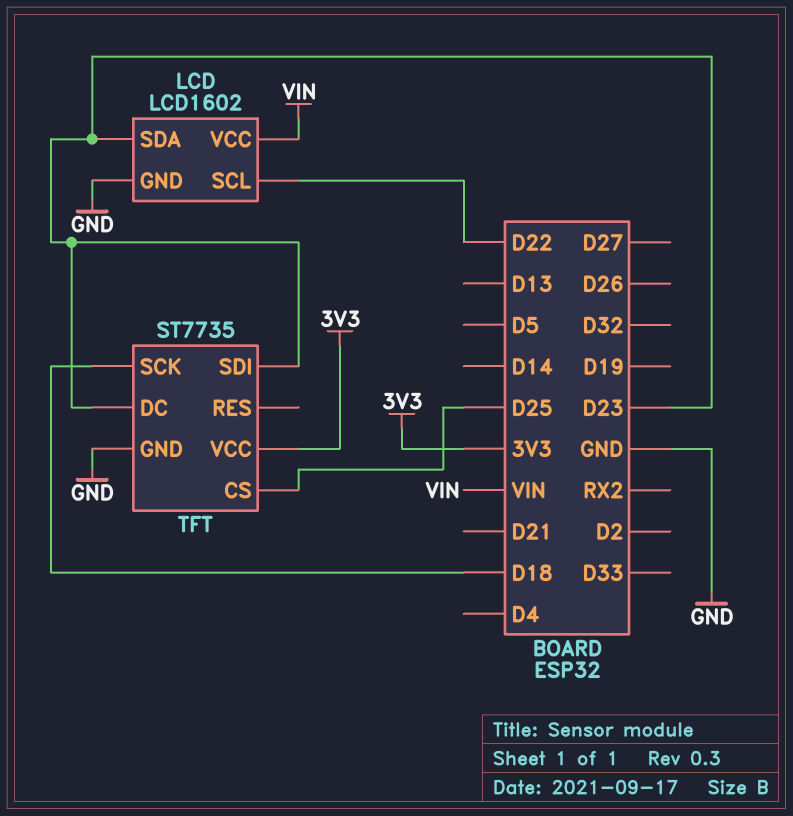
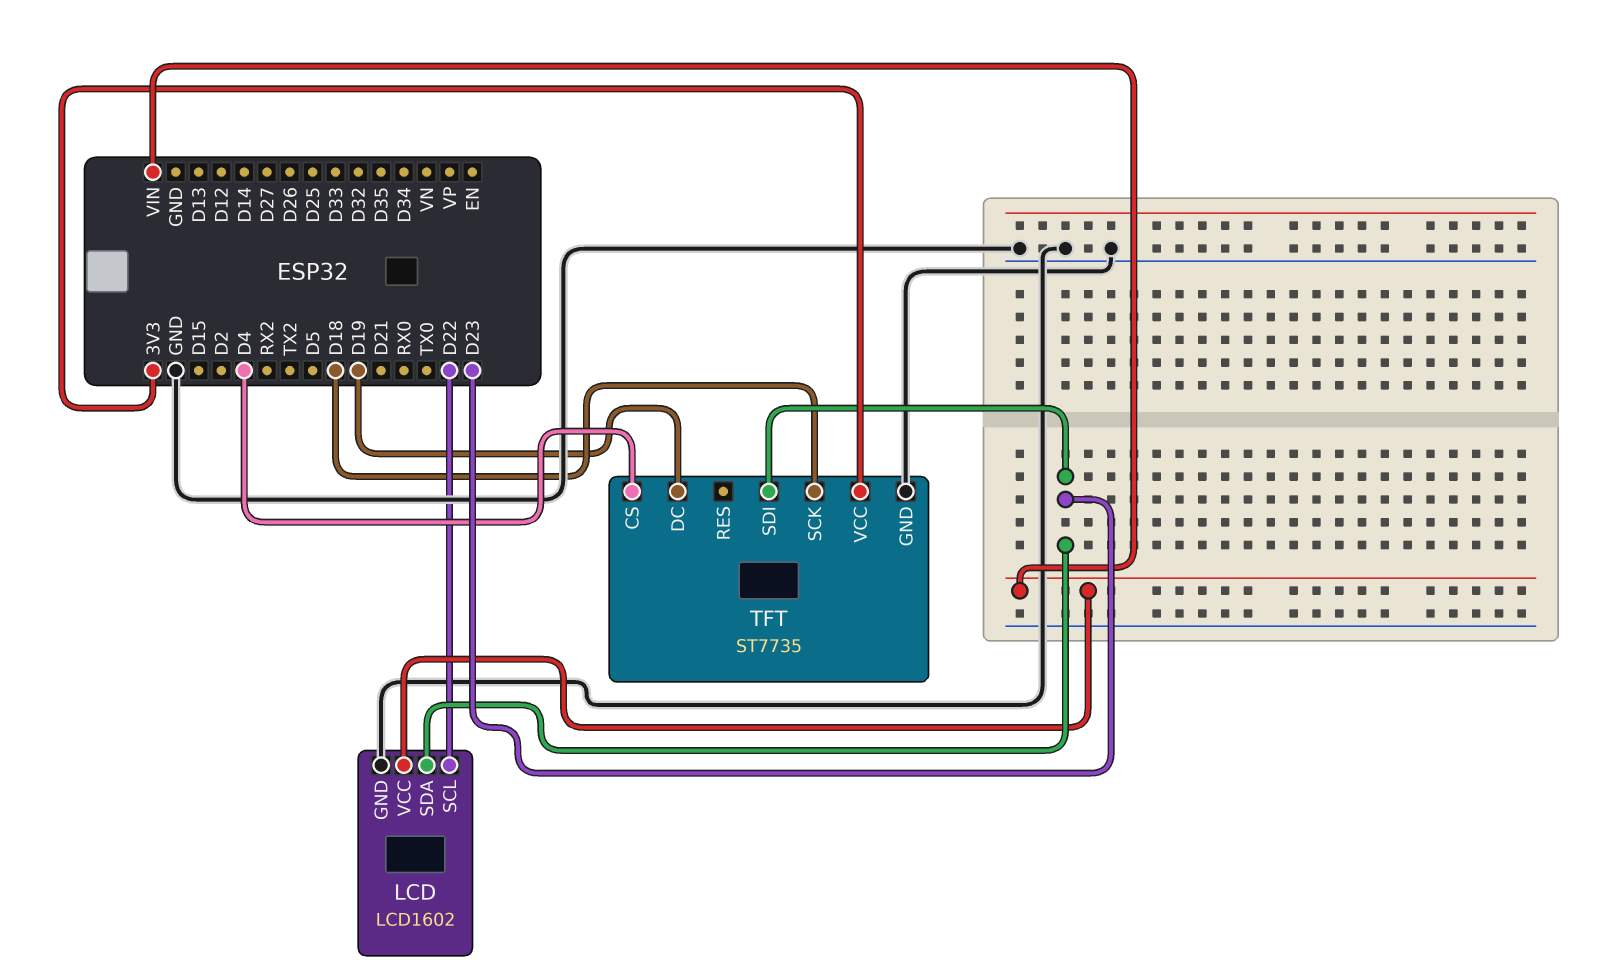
TFT pin CS: D25 -> D4
TFT pin DC: D23 -> D19

